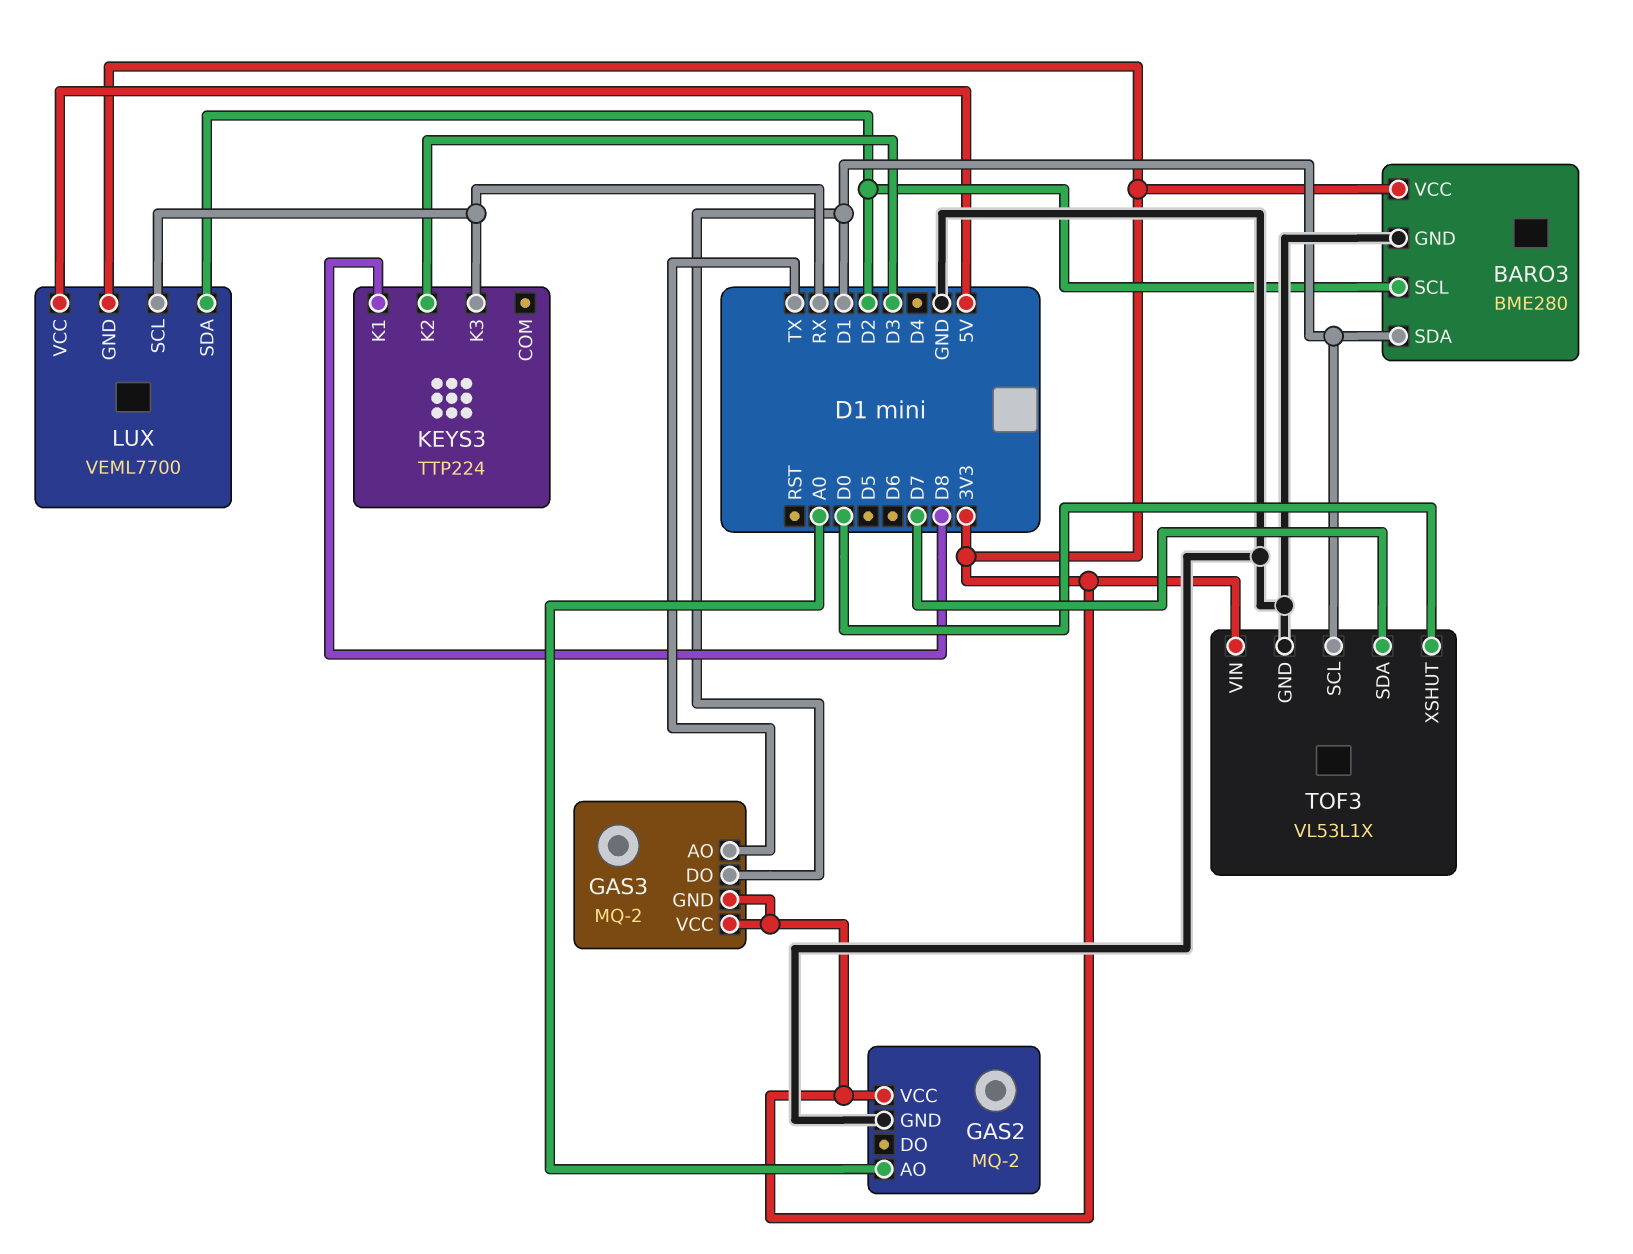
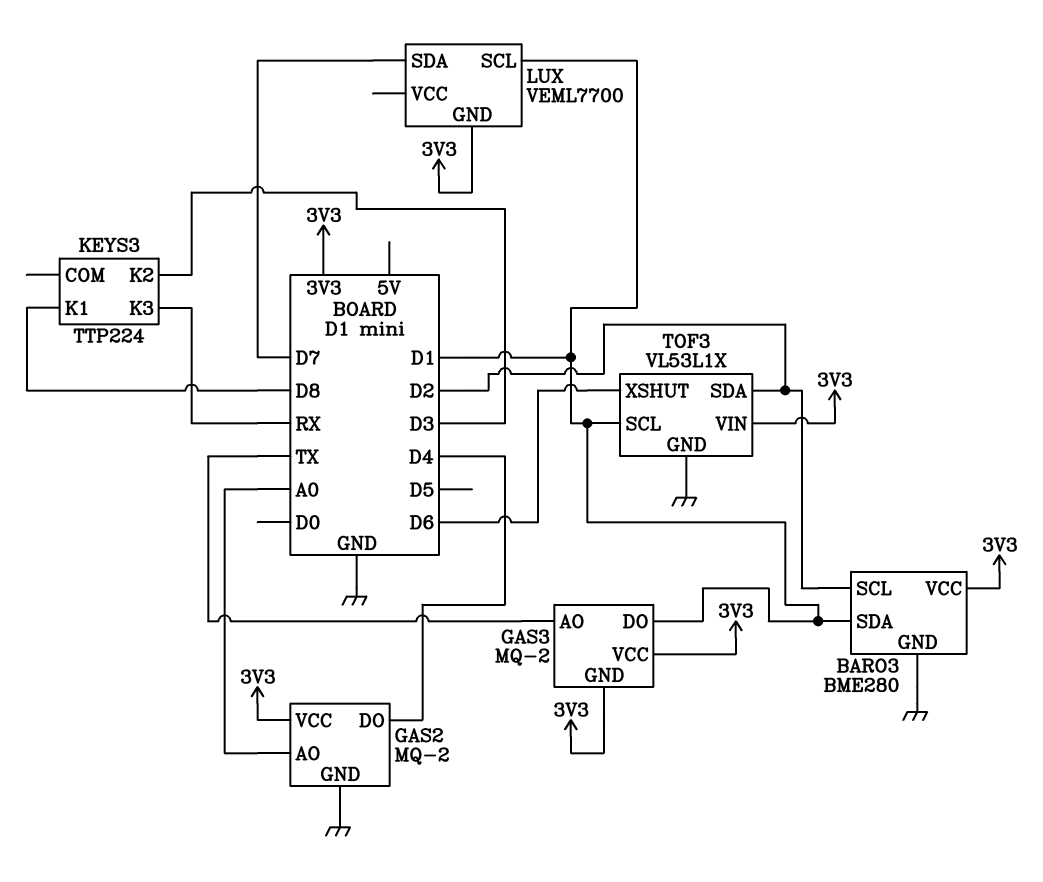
GAS2 pin DO: none -> D4
LUX pin SCL: RX -> D1
LUX pin SDA: D2 -> D7
LUX pin VCC: 5V -> none
TOF3 pin SDA: D7 -> D2
TOF3 pin XSHUT: D0 -> D6

